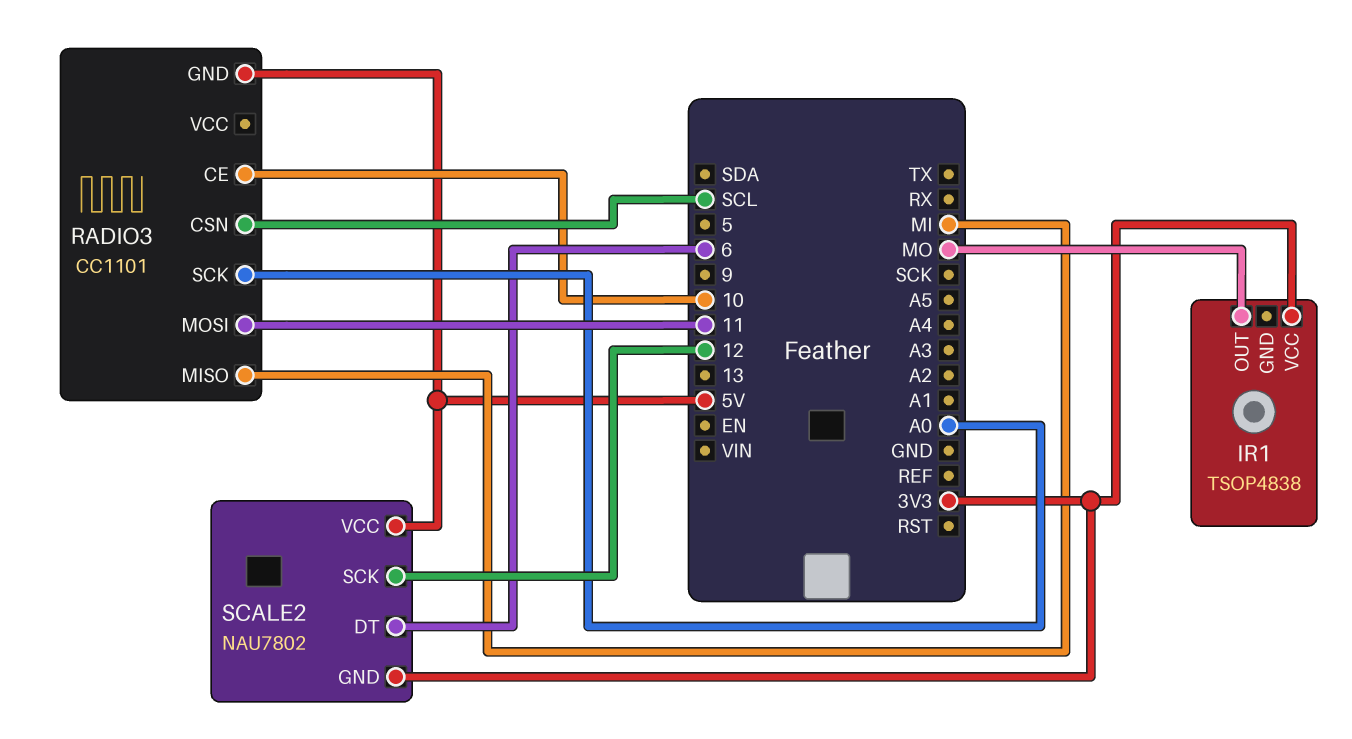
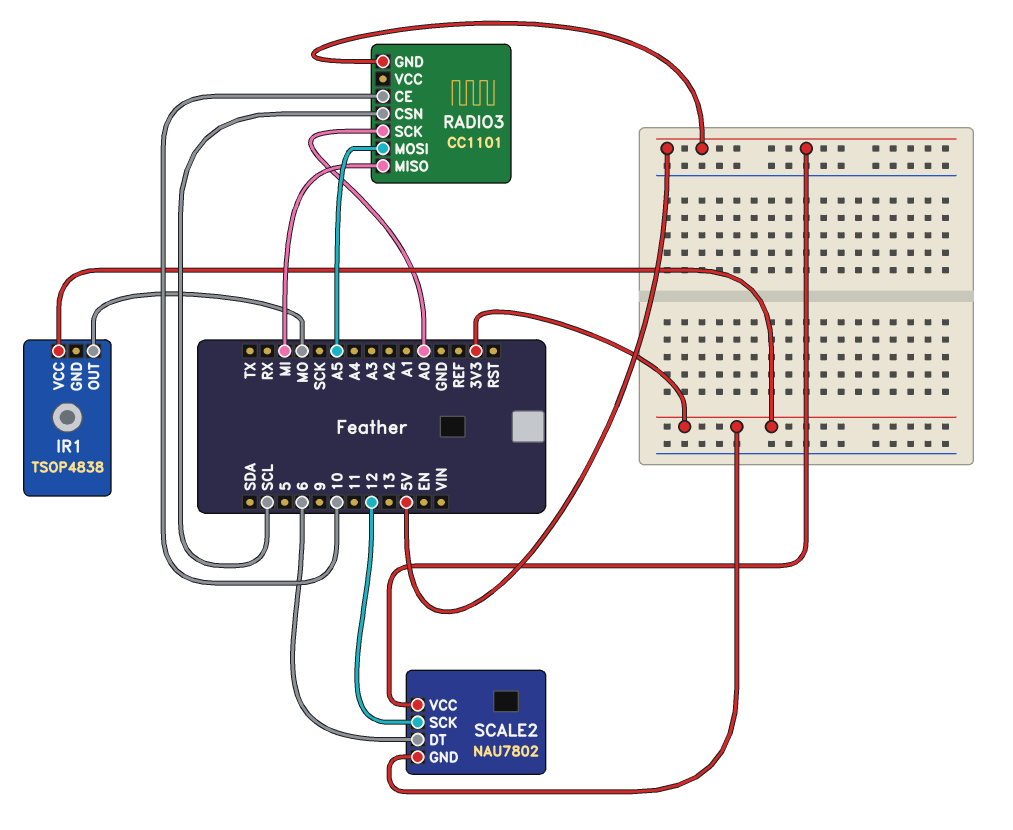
RADIO3 pin MOSI: 11 -> A5

